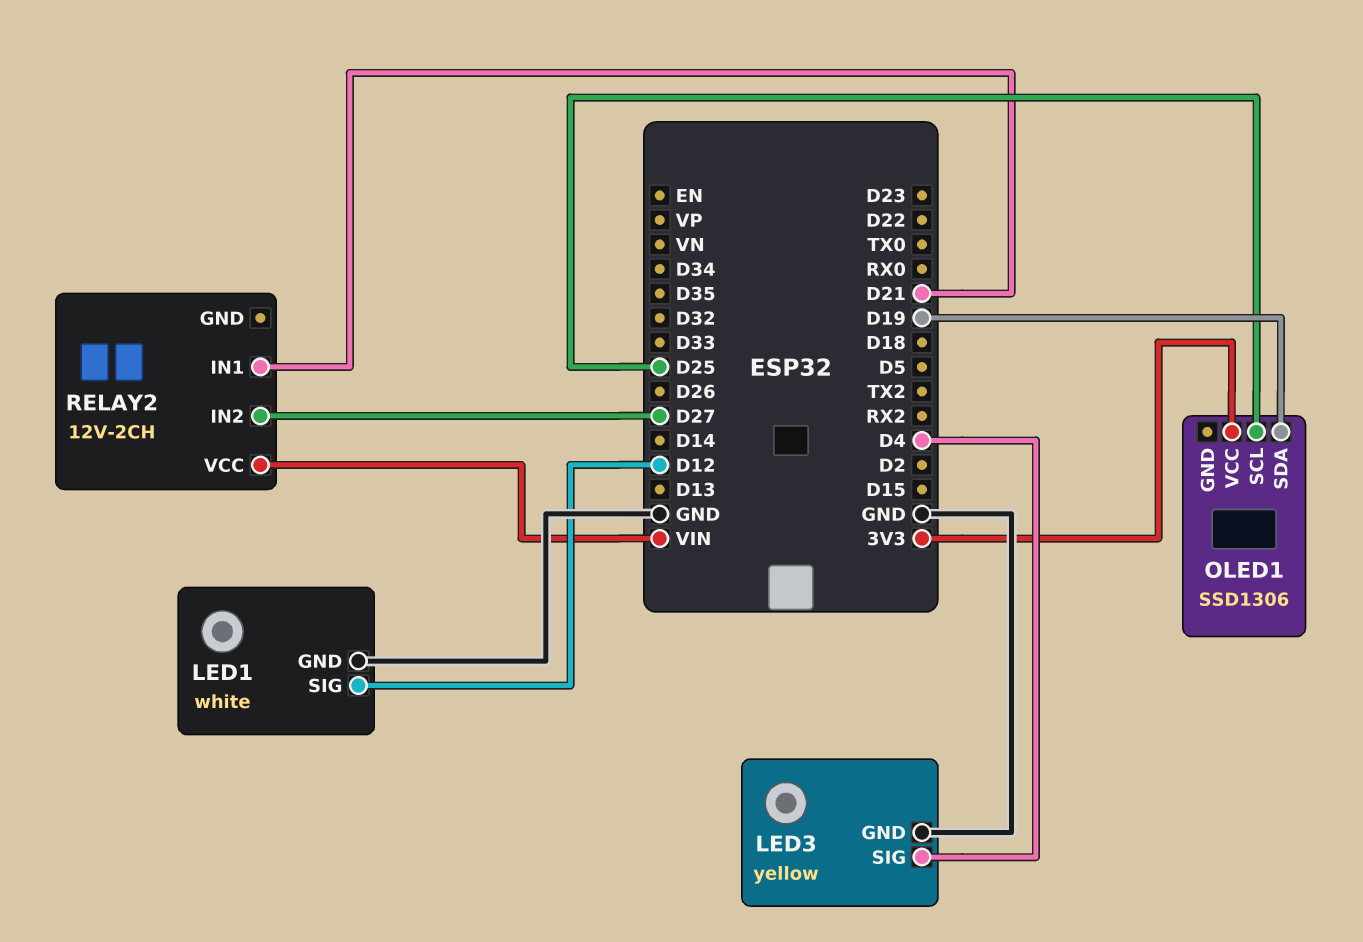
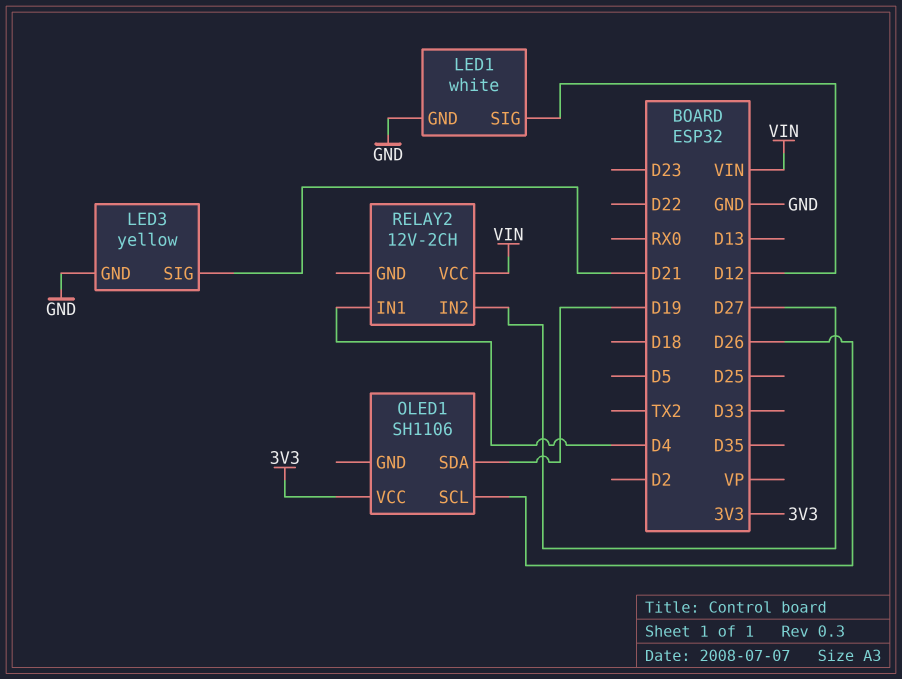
LED3 pin SIG: D4 -> D21
OLED1: SSD1306 -> SH1106
OLED1 pin SCL: D25 -> D26
RELAY2 pin IN1: D21 -> D4

